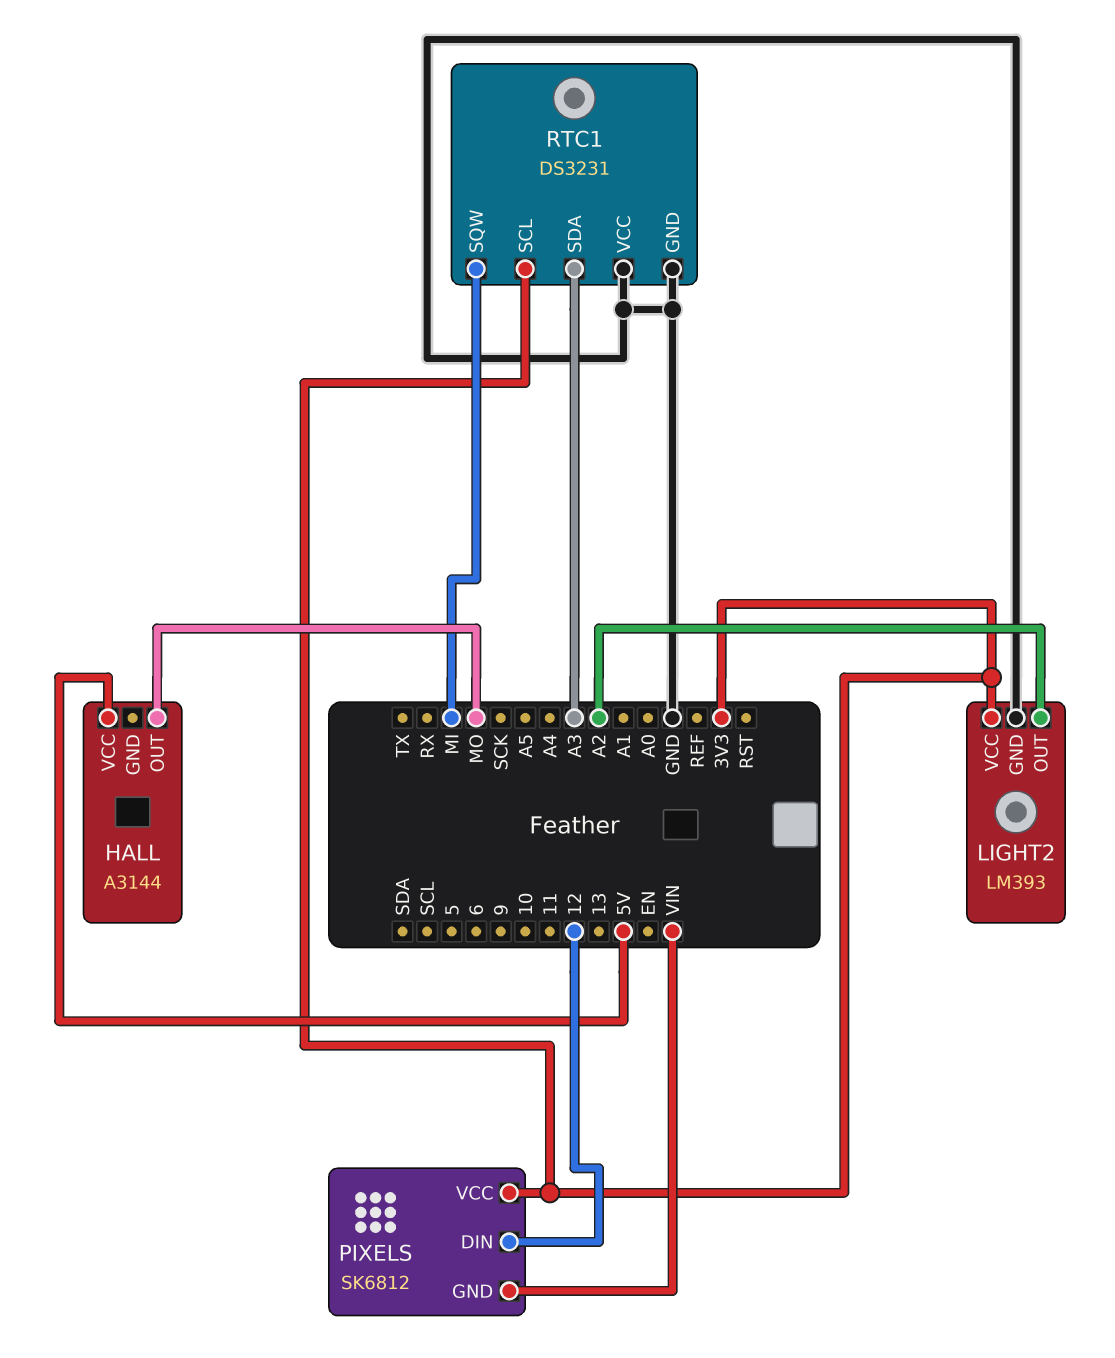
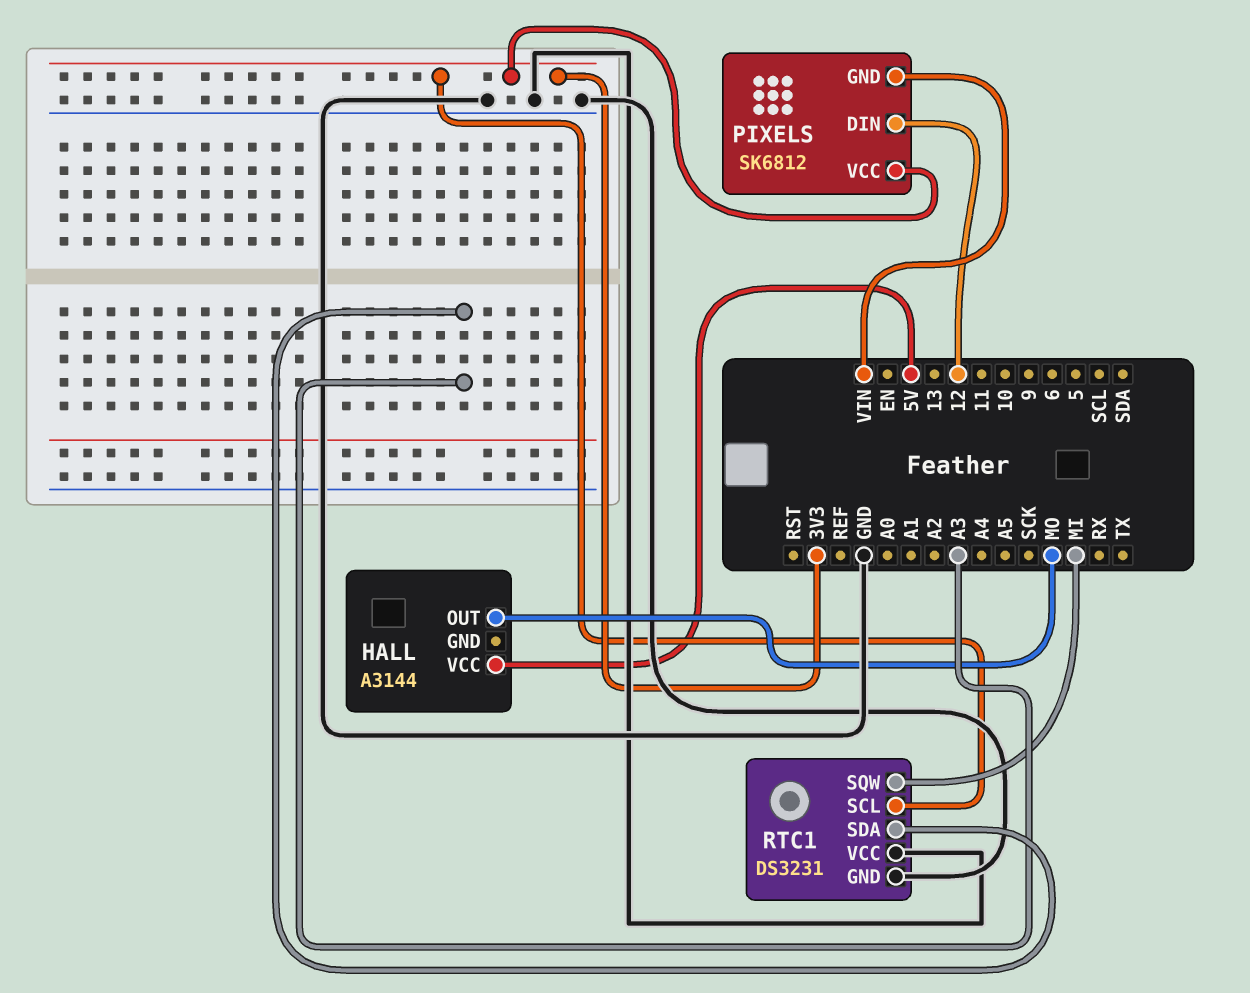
LIGHT2: LM393 -> none
LIGHT2 pin GND: GND -> none
LIGHT2 pin OUT: A2 -> none
LIGHT2 pin VCC: 3V3 -> none

